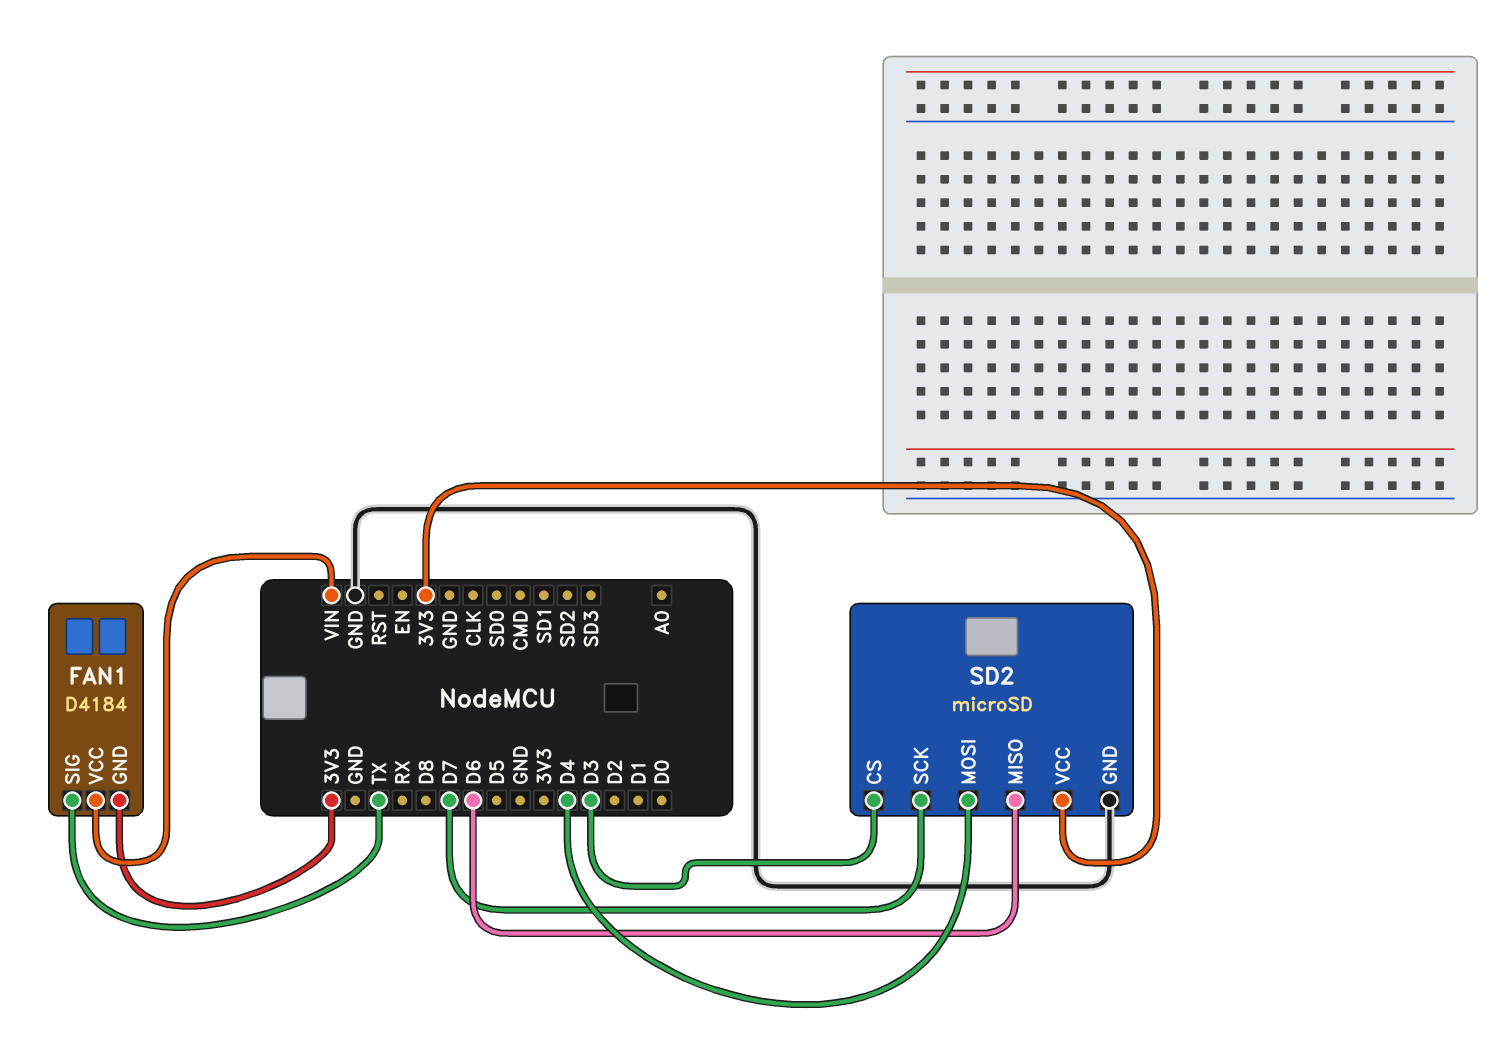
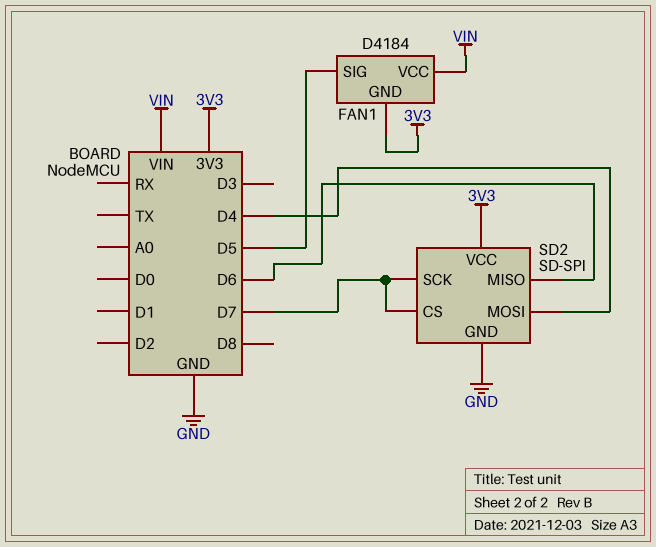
FAN1 pin SIG: TX -> D5
SD2: microSD -> SD-SPI
SD2 pin CS: D3 -> D7

